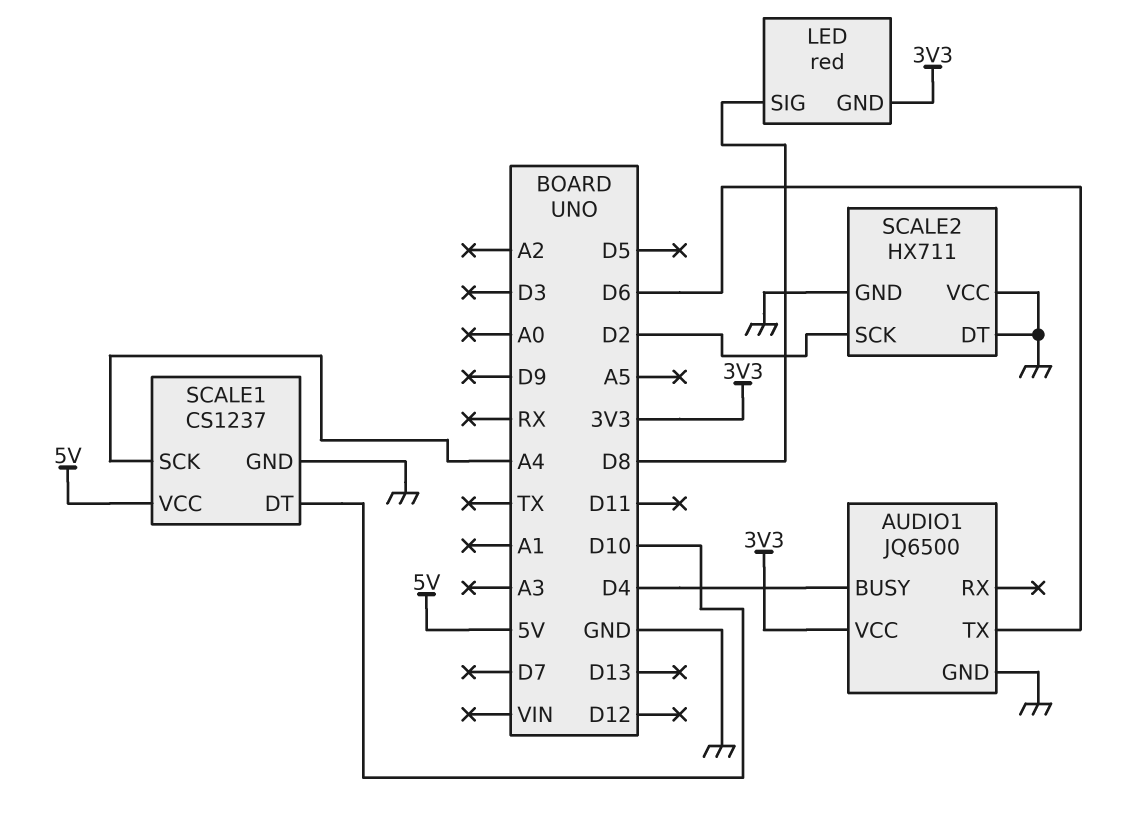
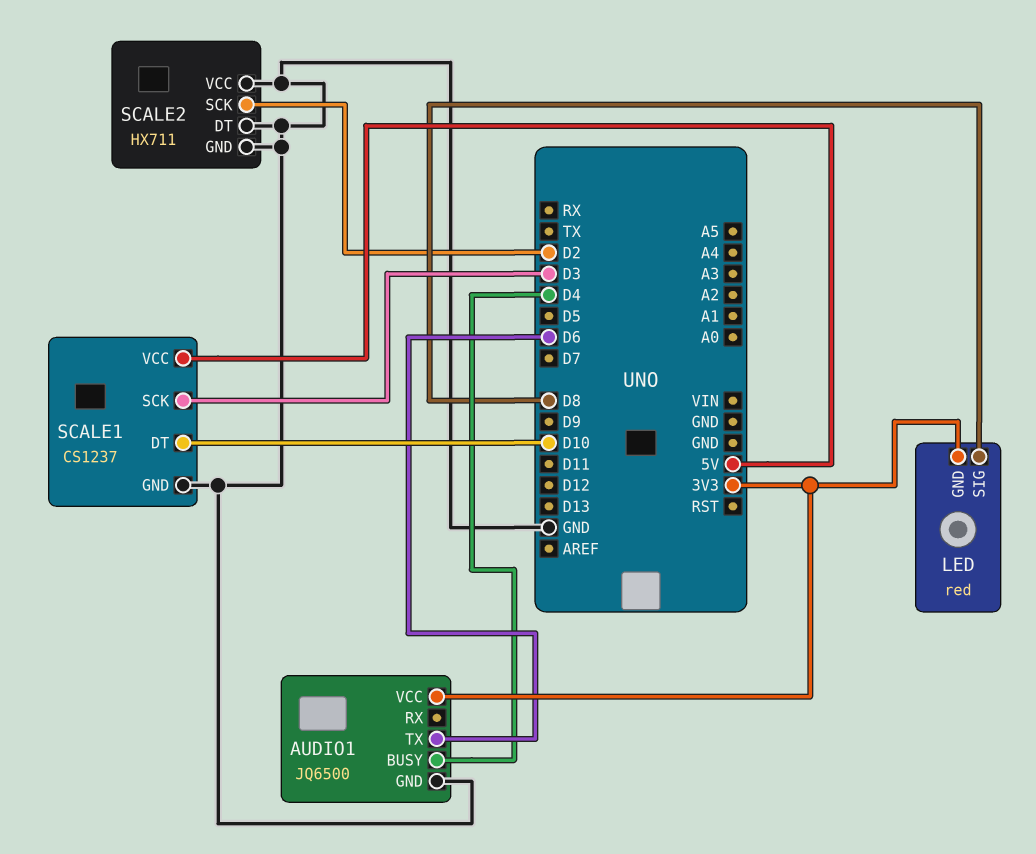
SCALE1 pin SCK: A4 -> D3

